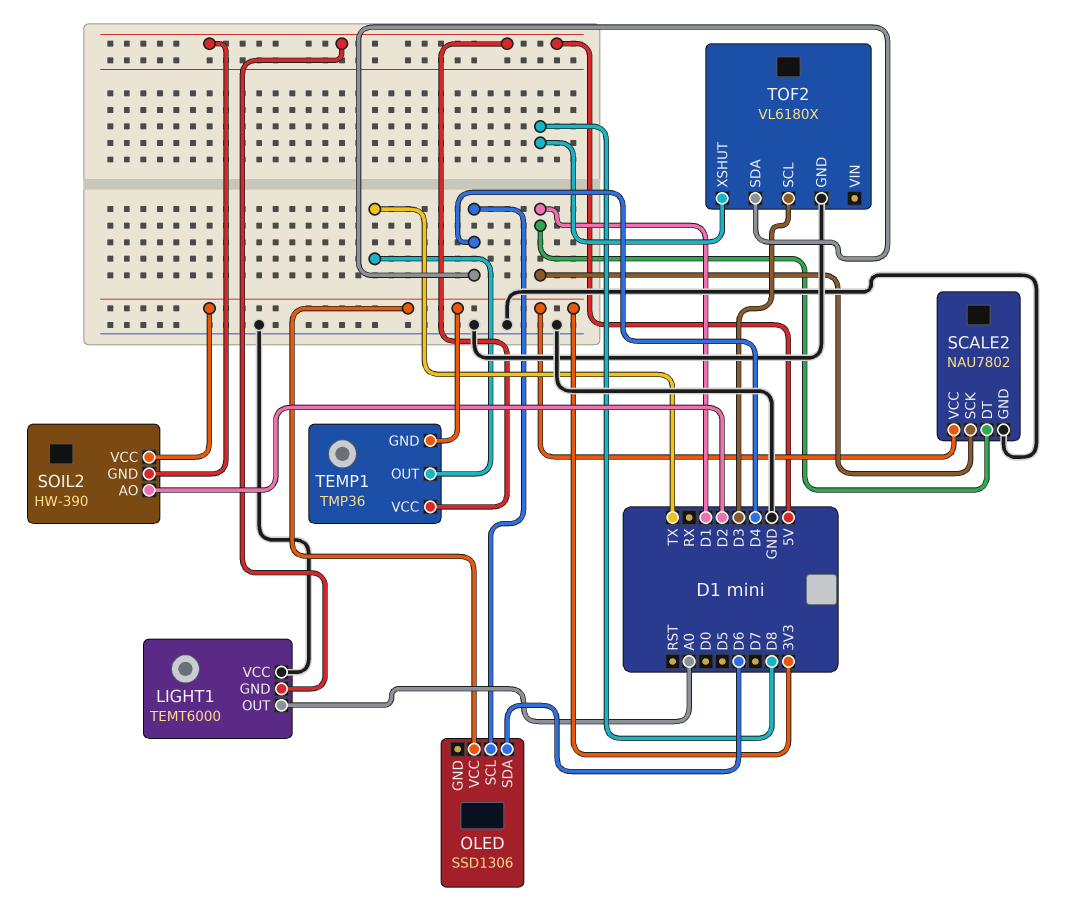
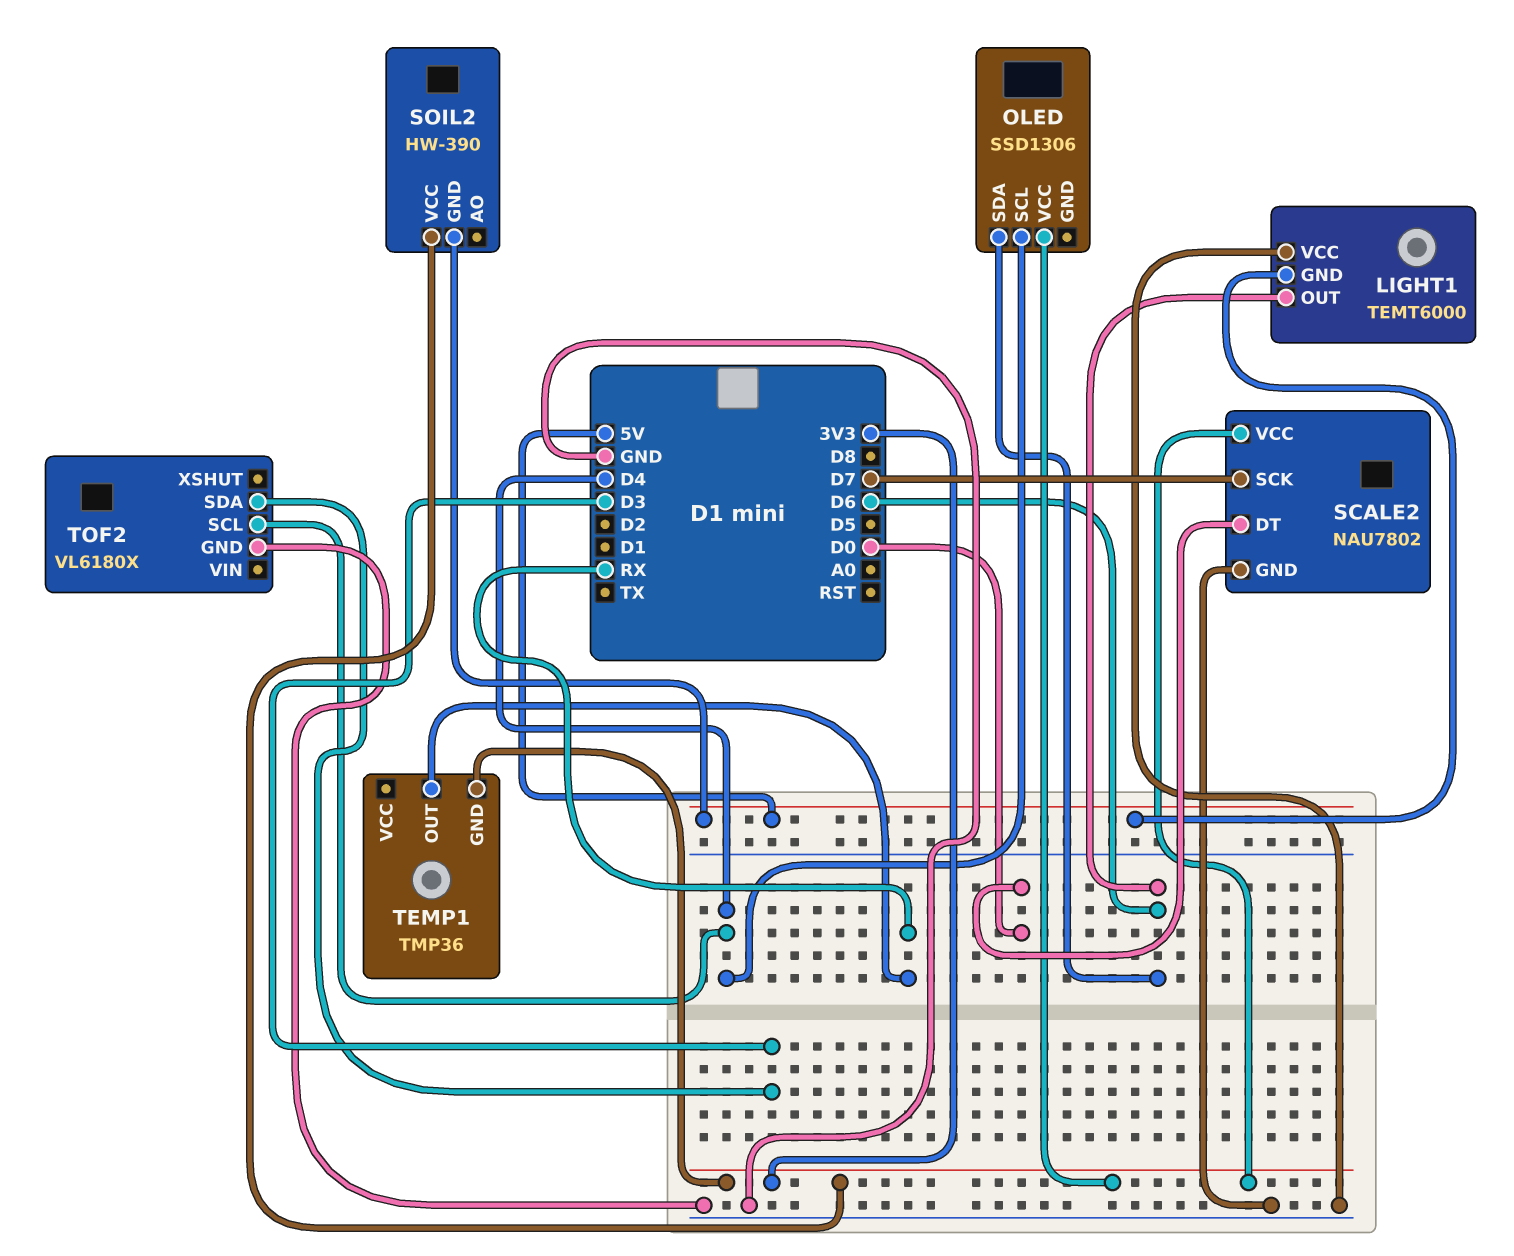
LIGHT1 pin OUT: A0 -> D6
SCALE2 pin DT: D1 -> D0
SCALE2 pin SCK: D1 -> D7
SOIL2 pin AO: D2 -> none
TEMP1 pin OUT: TX -> RX
TEMP1 pin VCC: 5V -> none
TOF2 pin SCL: D3 -> D4
TOF2 pin SDA: D4 -> D3
TOF2 pin XSHUT: D8 -> none

